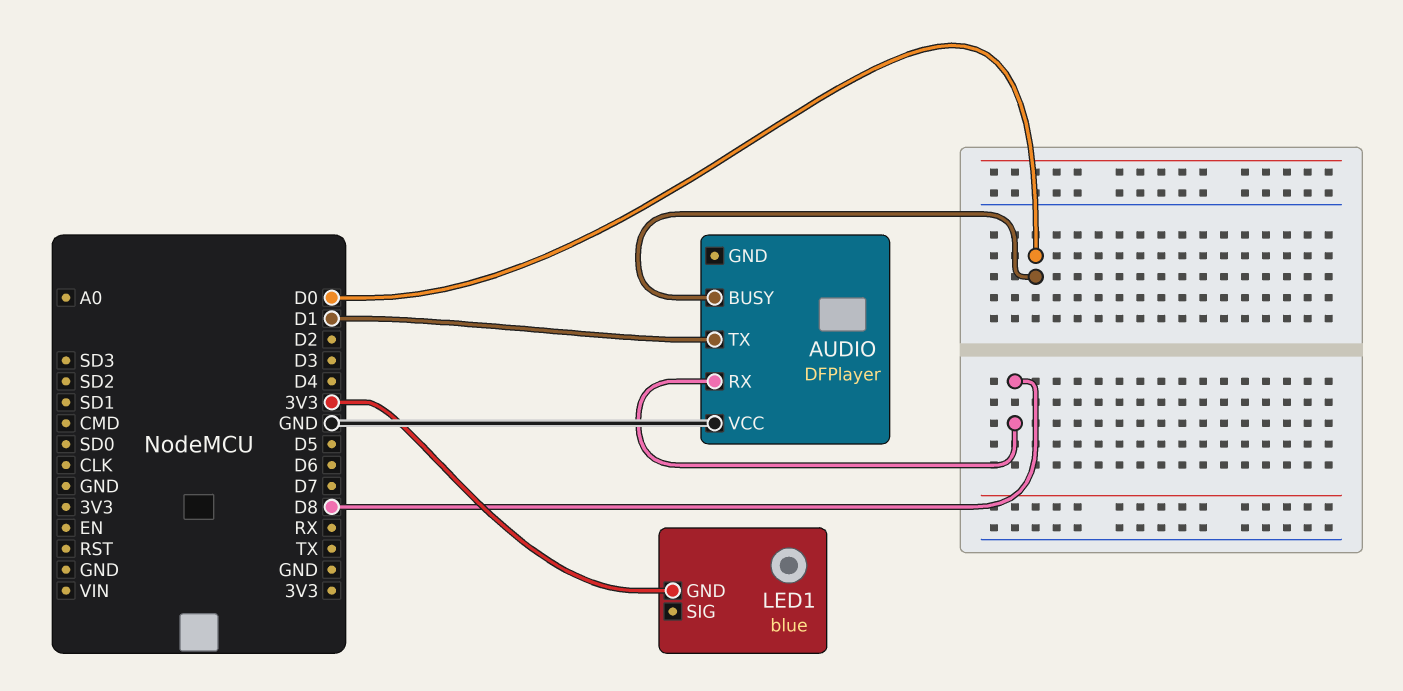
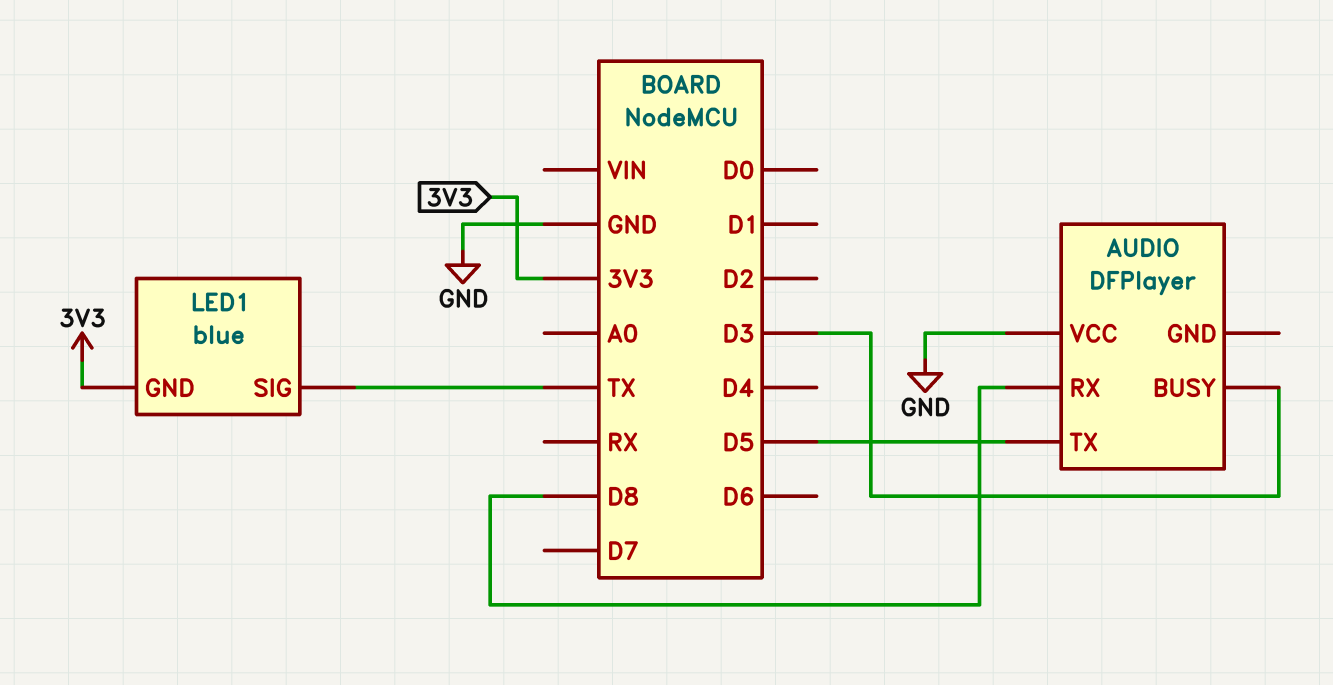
AUDIO pin BUSY: D0 -> D3
AUDIO pin TX: D1 -> D5
LED1 pin SIG: none -> TX

